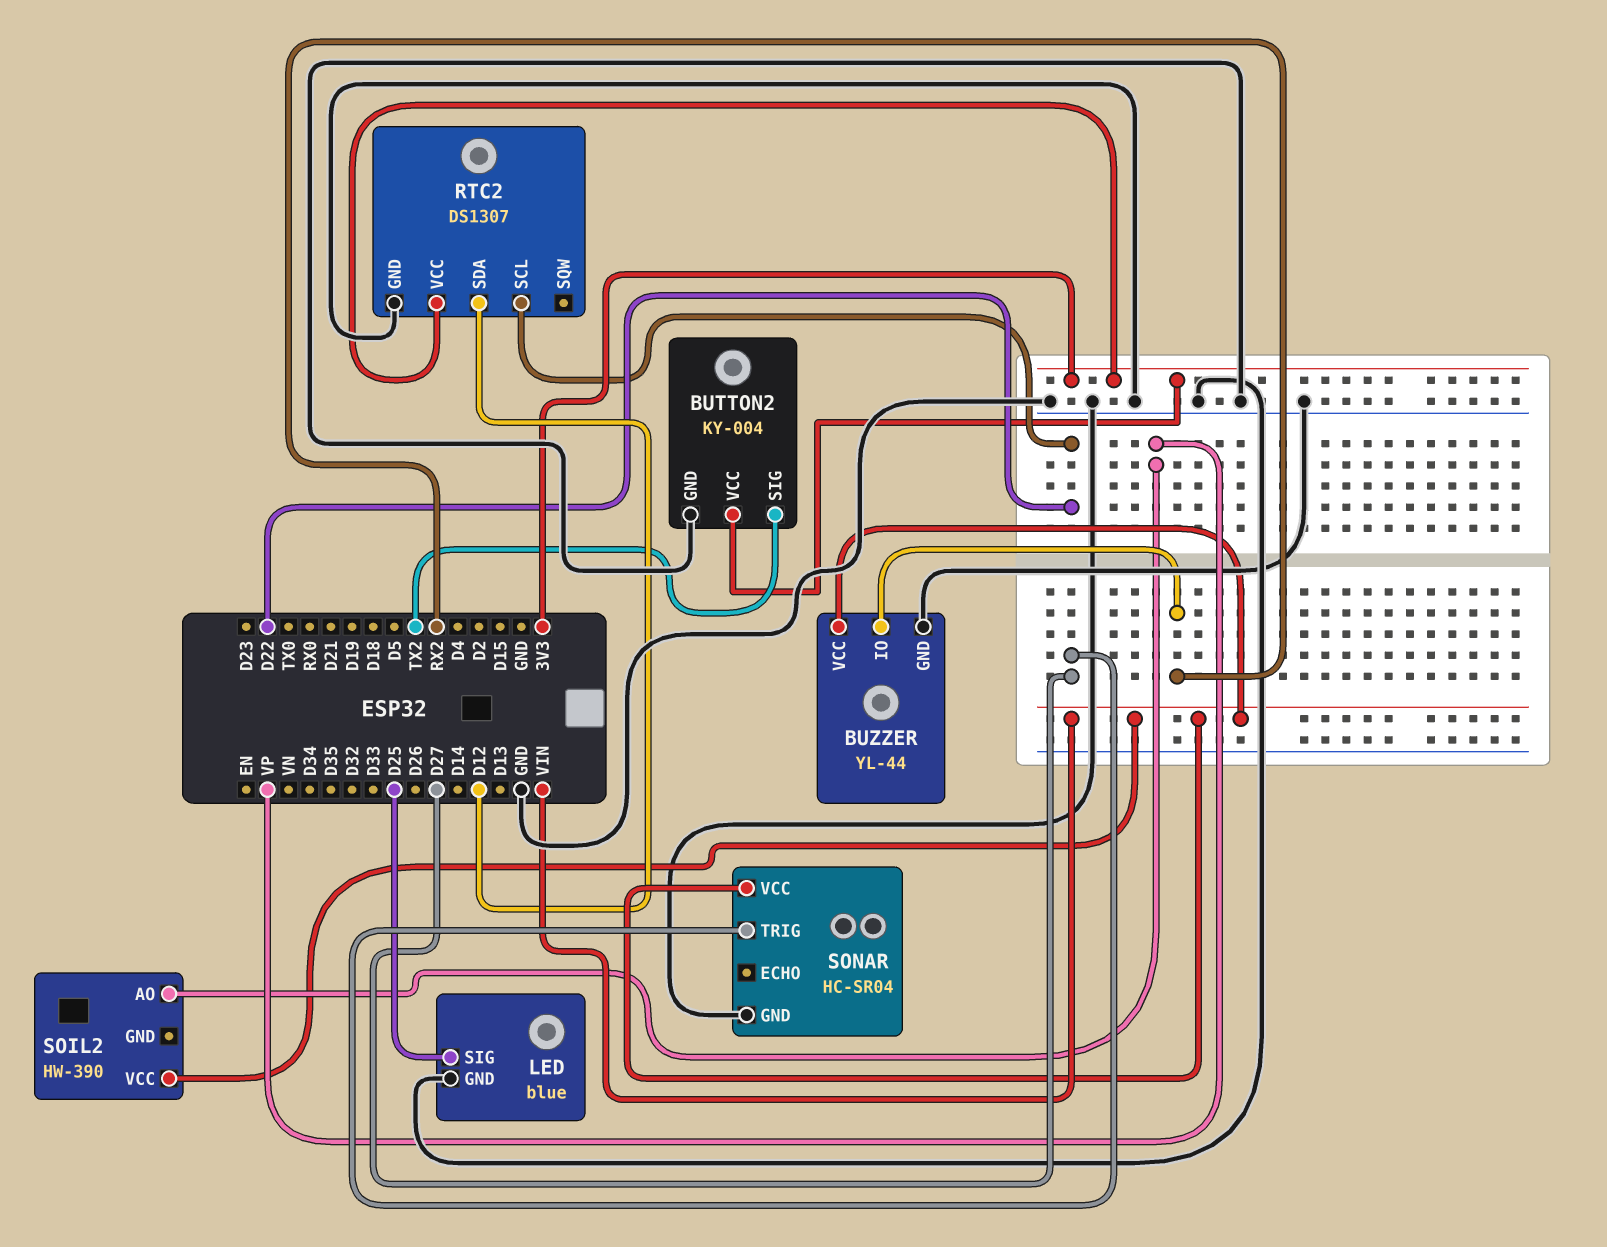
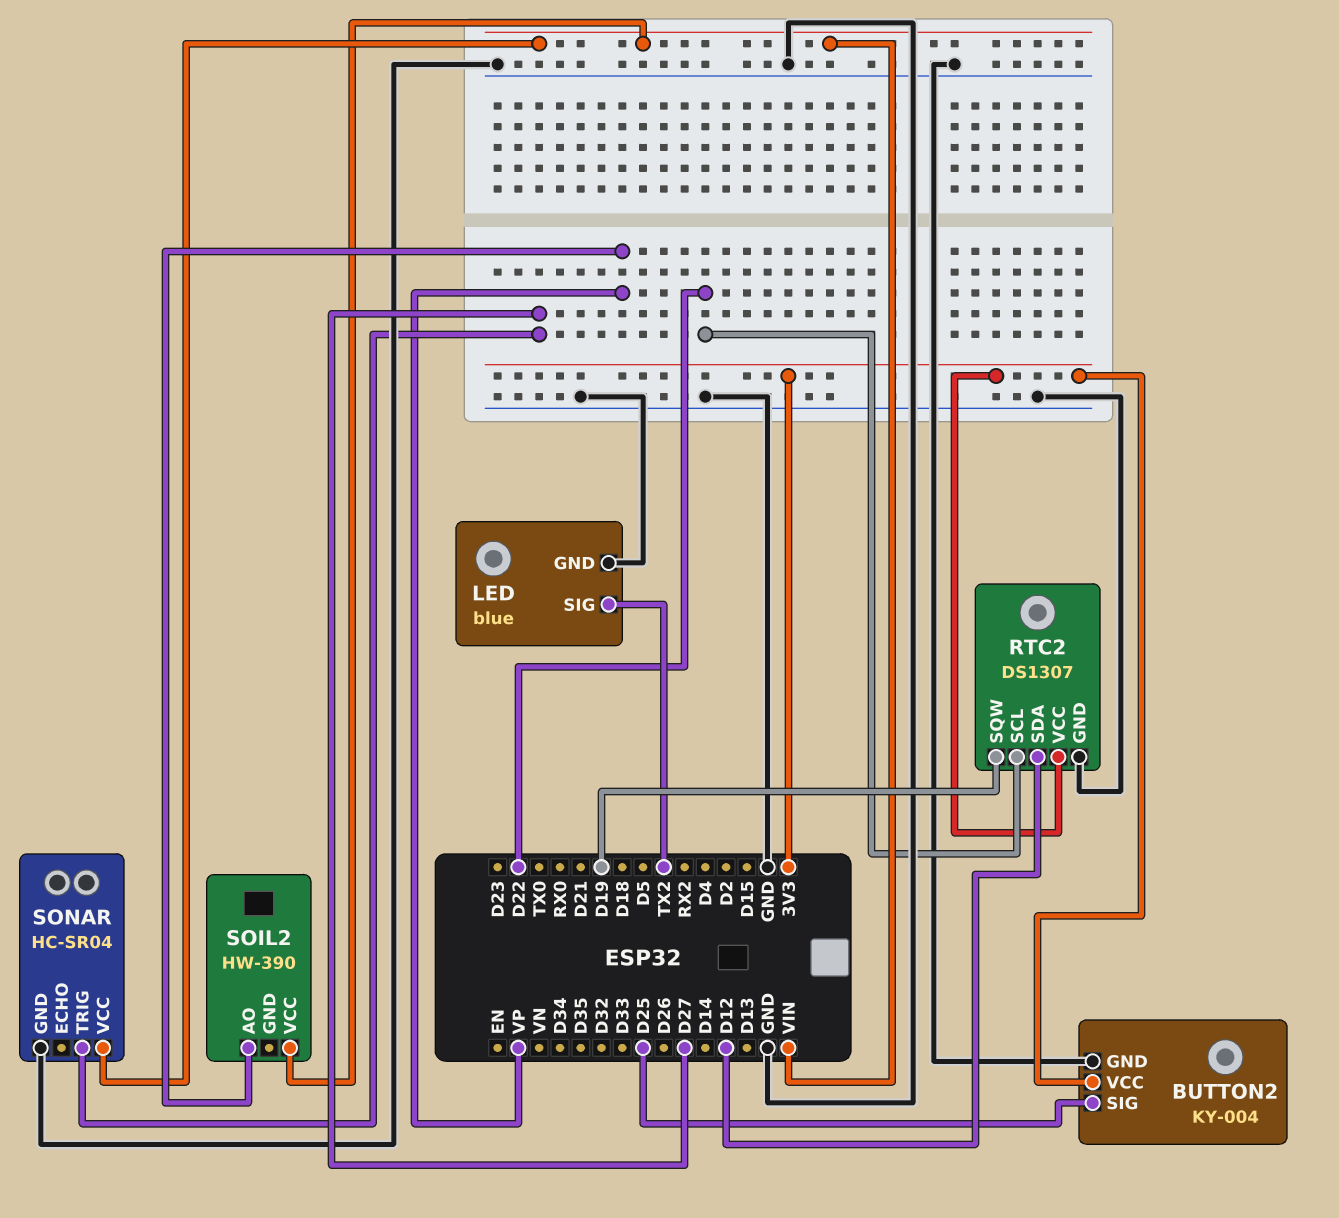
BUTTON2 pin SIG: TX2 -> D25
BUZZER: YL-44 -> none
BUZZER pin GND: GND -> none
BUZZER pin IO: RX2 -> none
BUZZER pin VCC: VIN -> none
LED pin SIG: D25 -> TX2
RTC2 pin SQW: none -> D19

